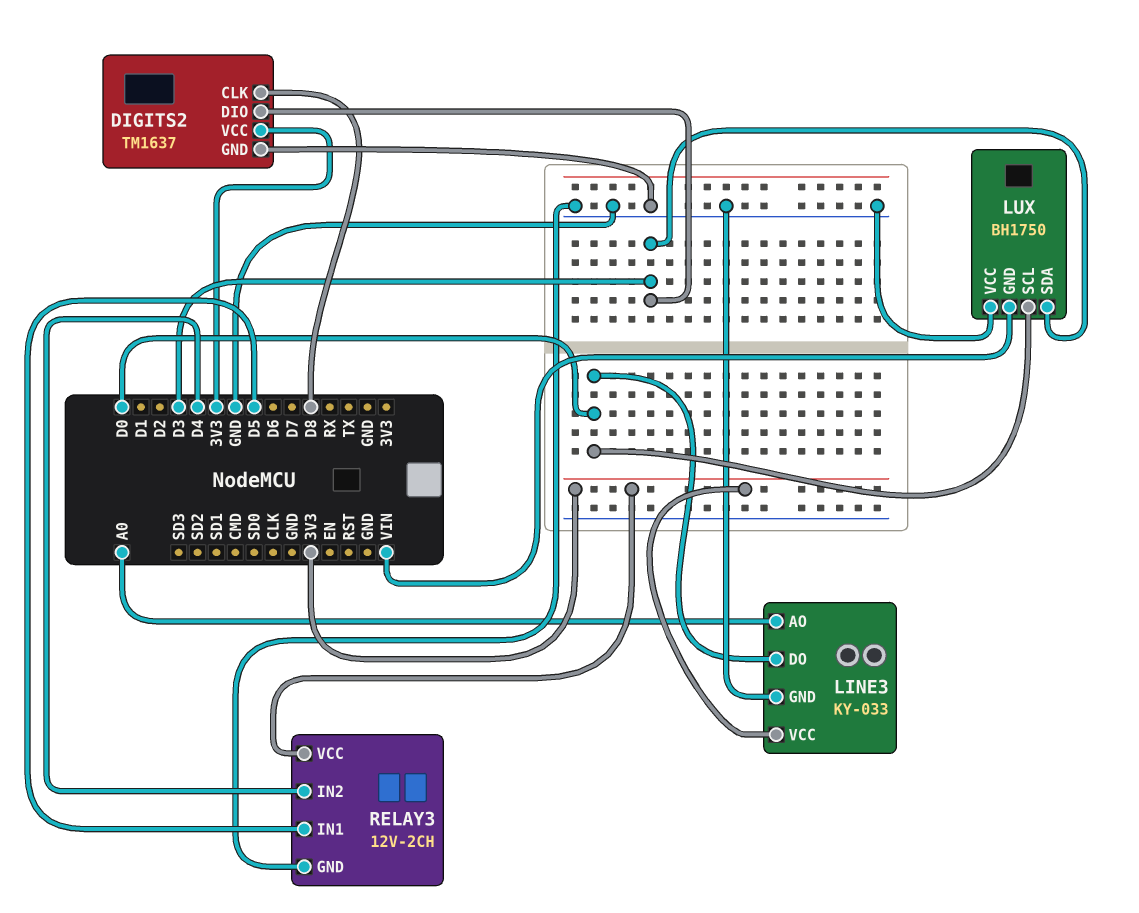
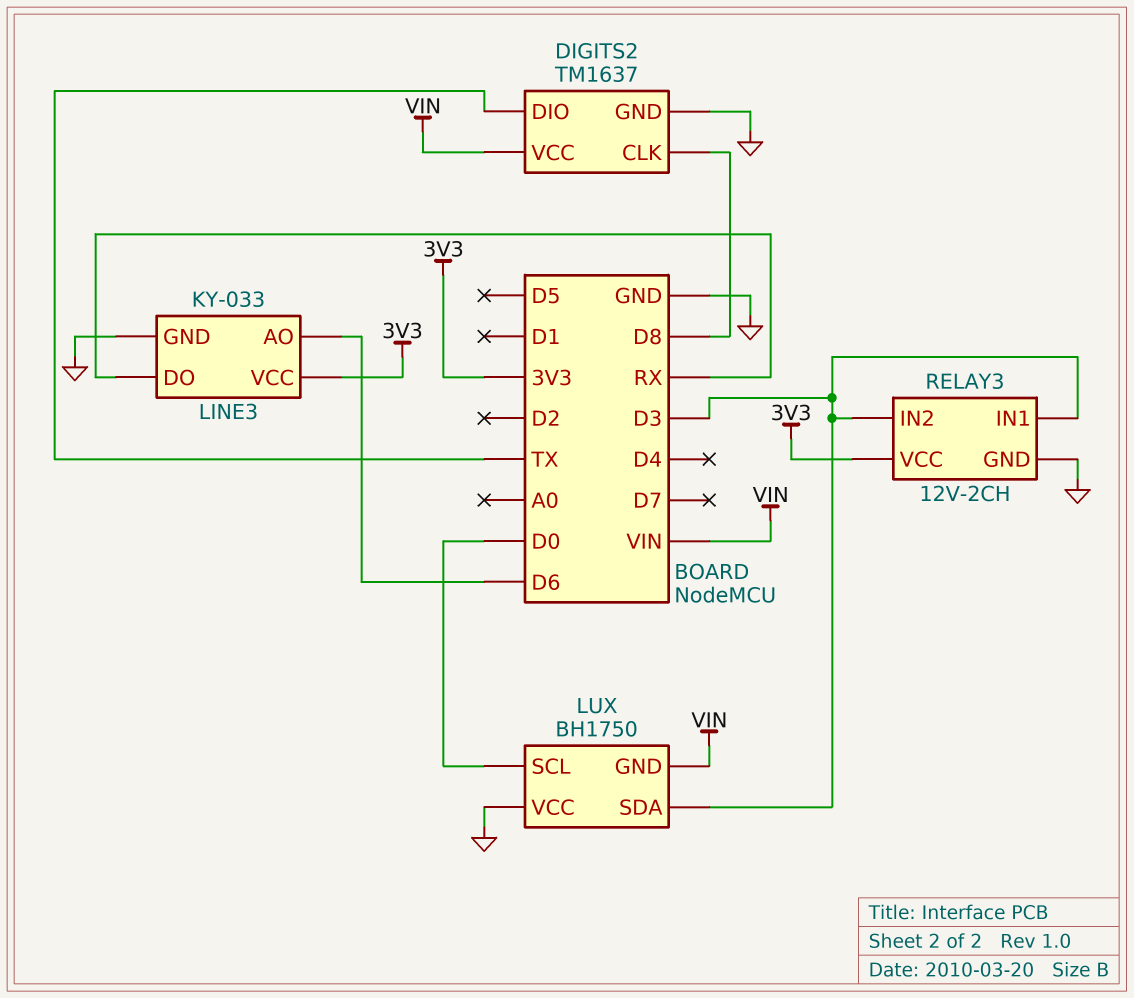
DIGITS2 pin DIO: D3 -> TX
DIGITS2 pin VCC: 3V3 -> VIN
LINE3 pin AO: A0 -> D6
LINE3 pin DO: D0 -> RX
RELAY3 pin IN1: D5 -> D3
RELAY3 pin IN2: D4 -> D3

